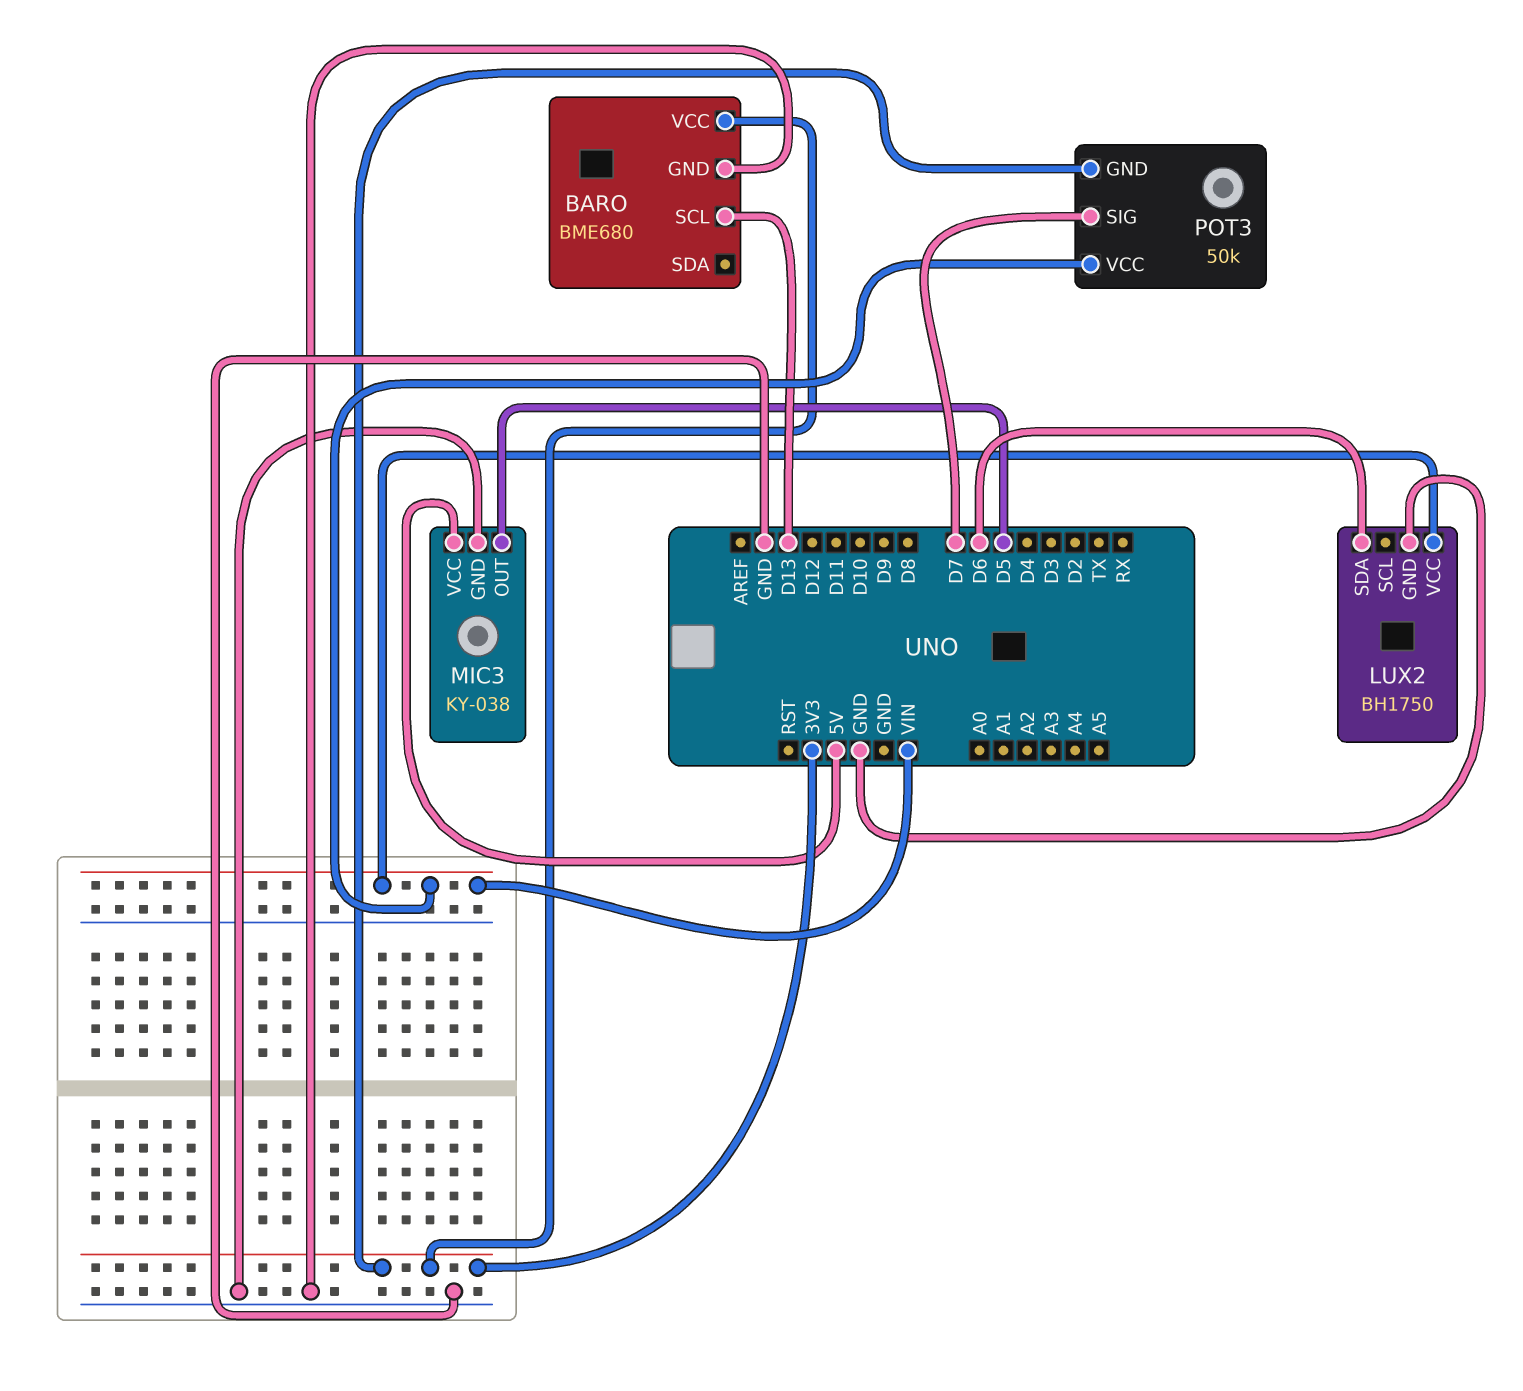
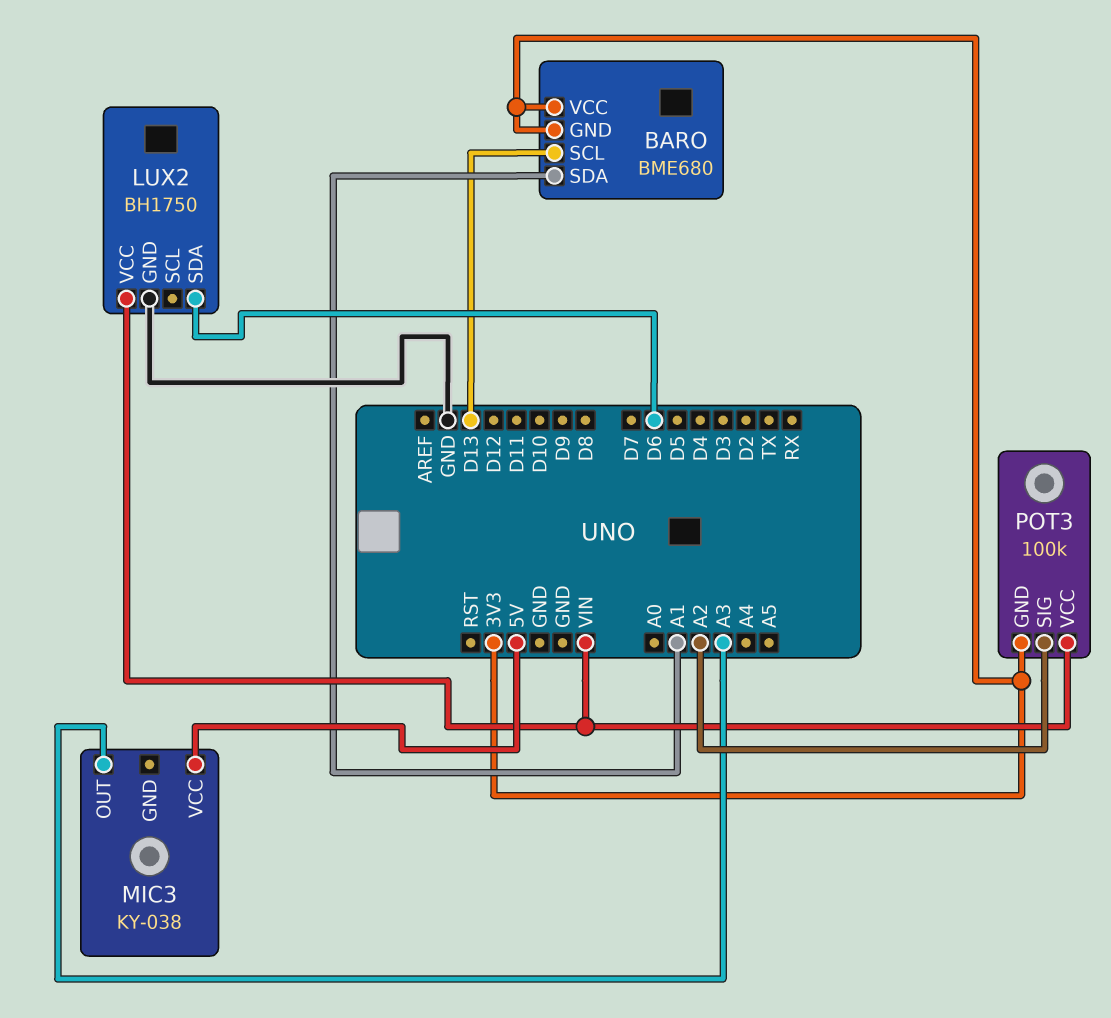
BARO pin GND: GND -> 3V3
BARO pin SDA: none -> A1
MIC3 pin GND: GND -> none
MIC3 pin OUT: D5 -> A3
POT3: 50k -> 100k
POT3 pin SIG: D7 -> A2

